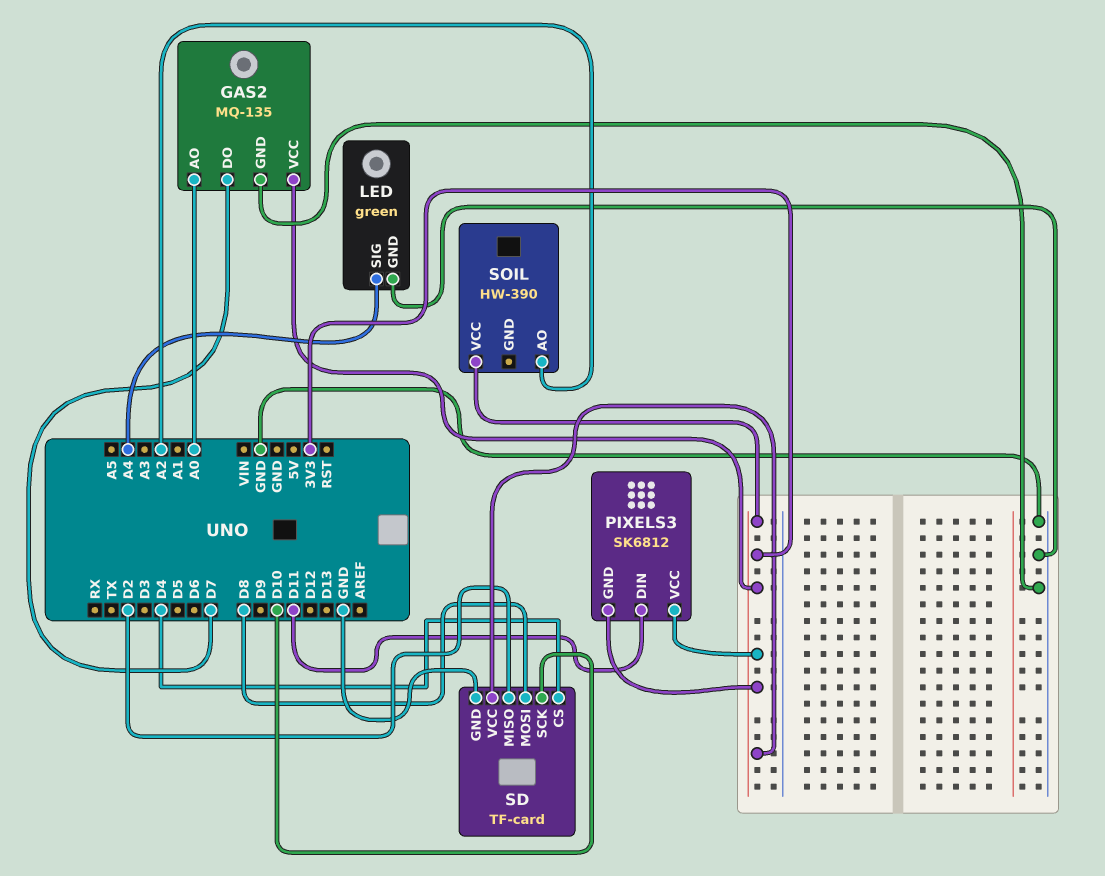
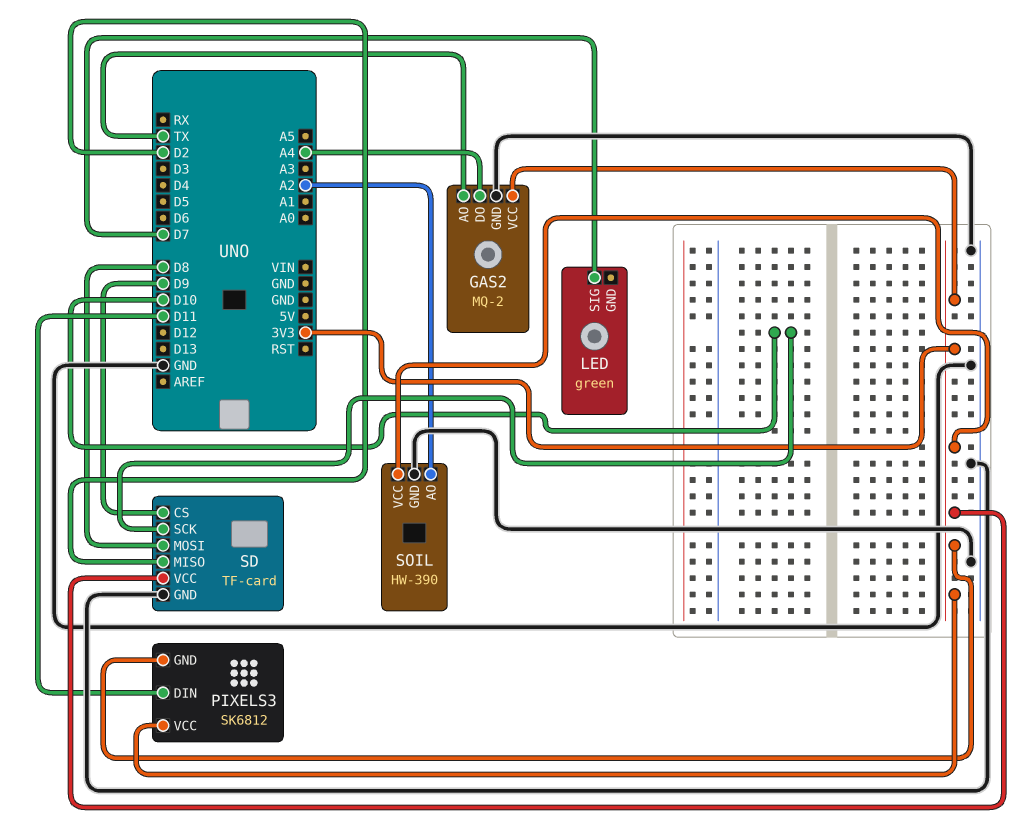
GAS2: MQ-135 -> MQ-2
GAS2 pin AO: A0 -> TX
GAS2 pin DO: D7 -> A4
LED pin GND: GND -> none
LED pin SIG: A4 -> D7
SD pin CS: D4 -> D9
SOIL pin GND: none -> GND

